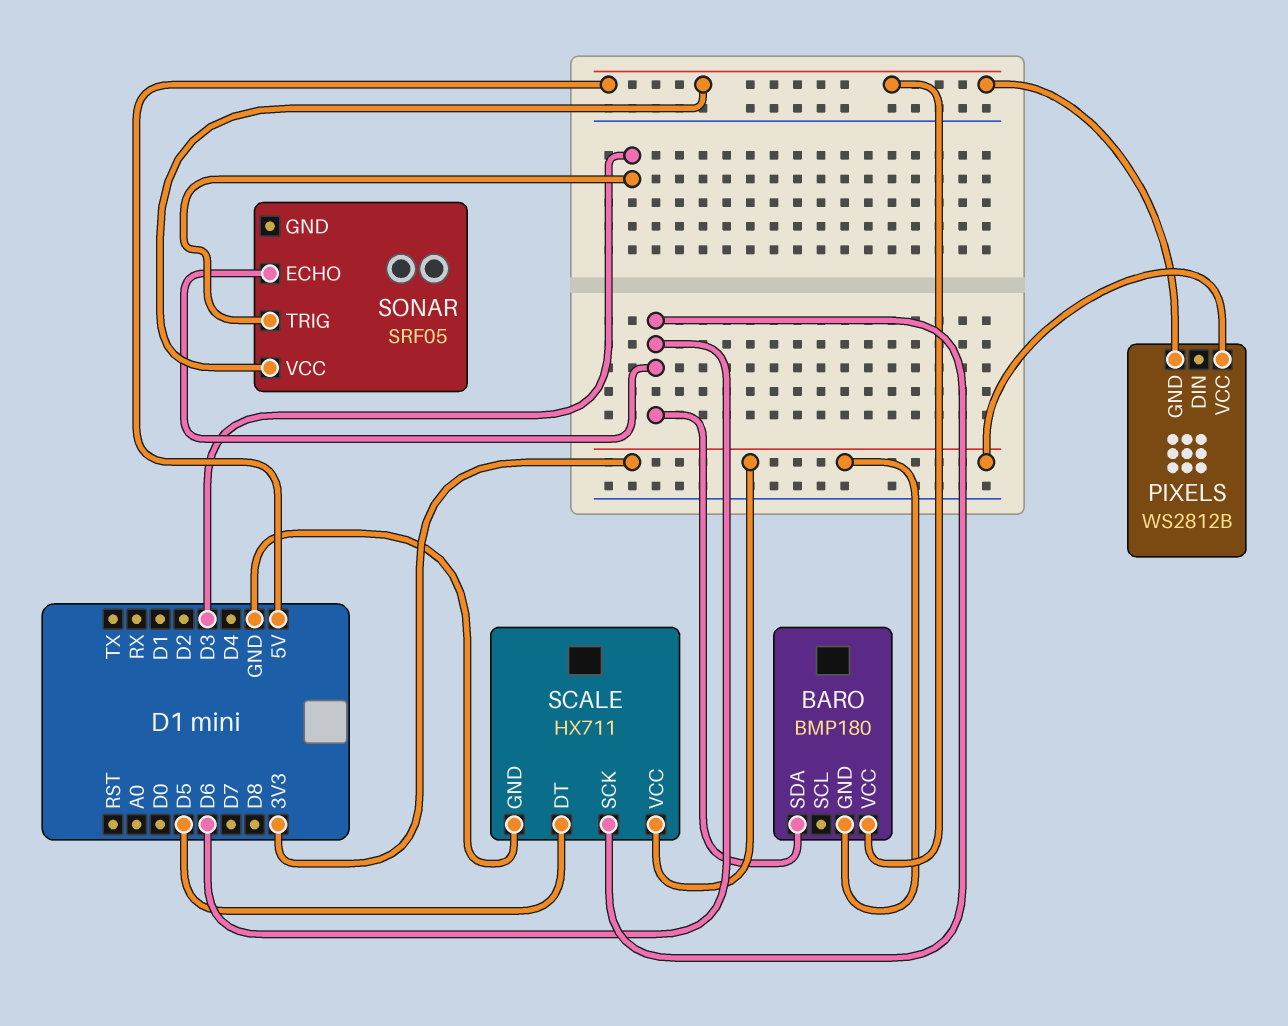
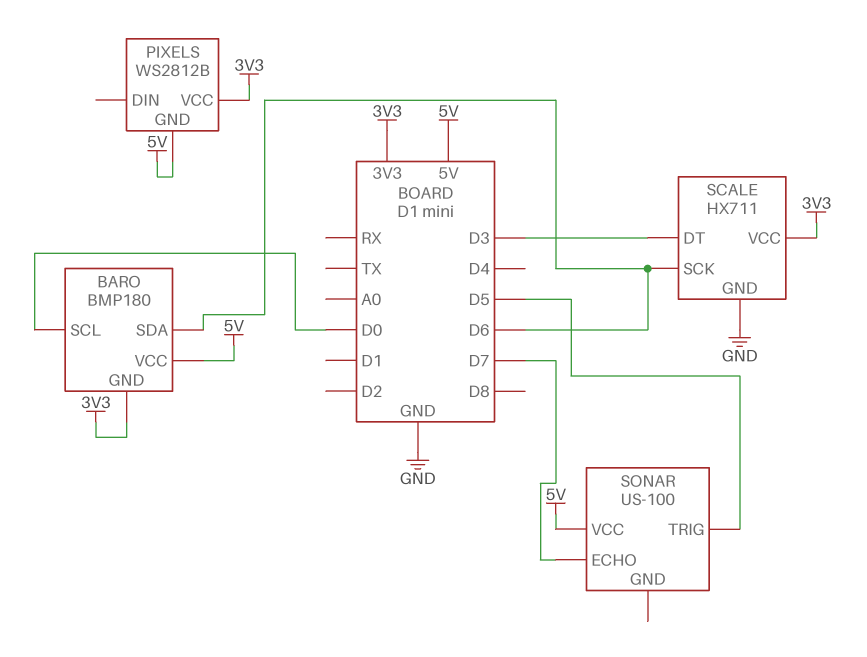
BARO pin SCL: none -> D0
SCALE pin DT: D5 -> D3
SONAR: SRF05 -> US-100
SONAR pin ECHO: D6 -> D7
SONAR pin TRIG: D3 -> D5

